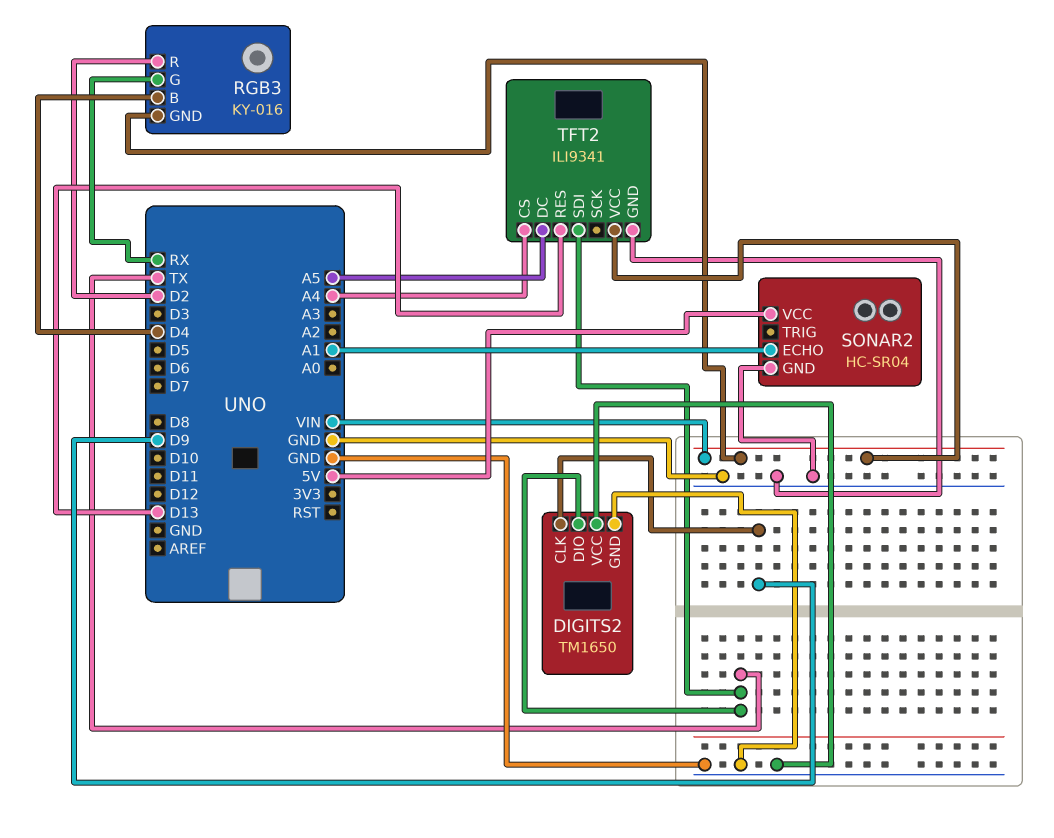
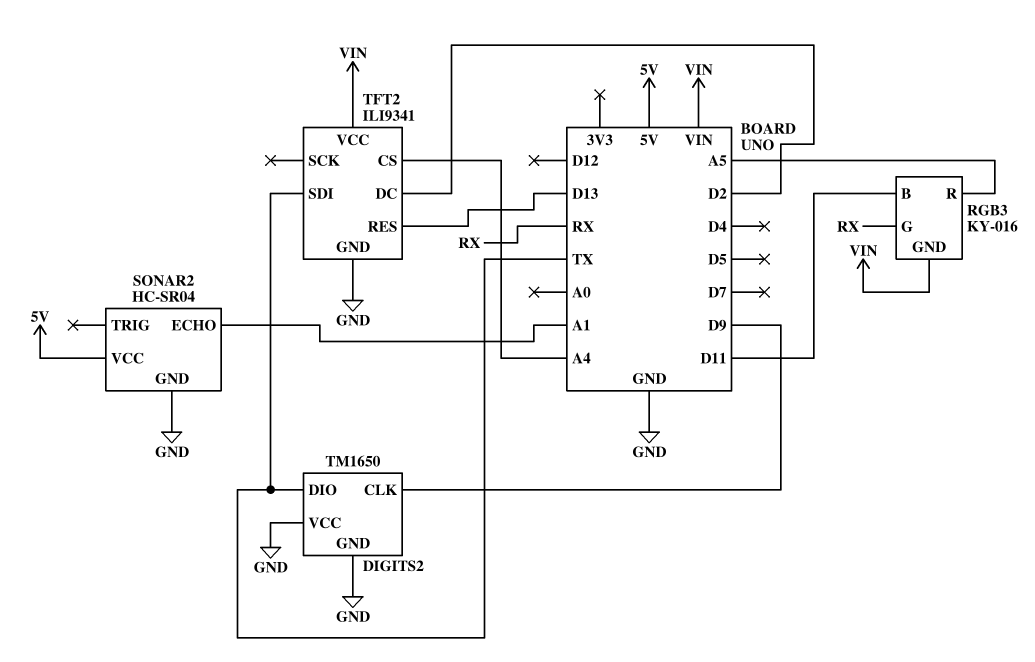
RGB3 pin B: D4 -> D11
RGB3 pin R: D2 -> A5
TFT2 pin DC: A5 -> D2

